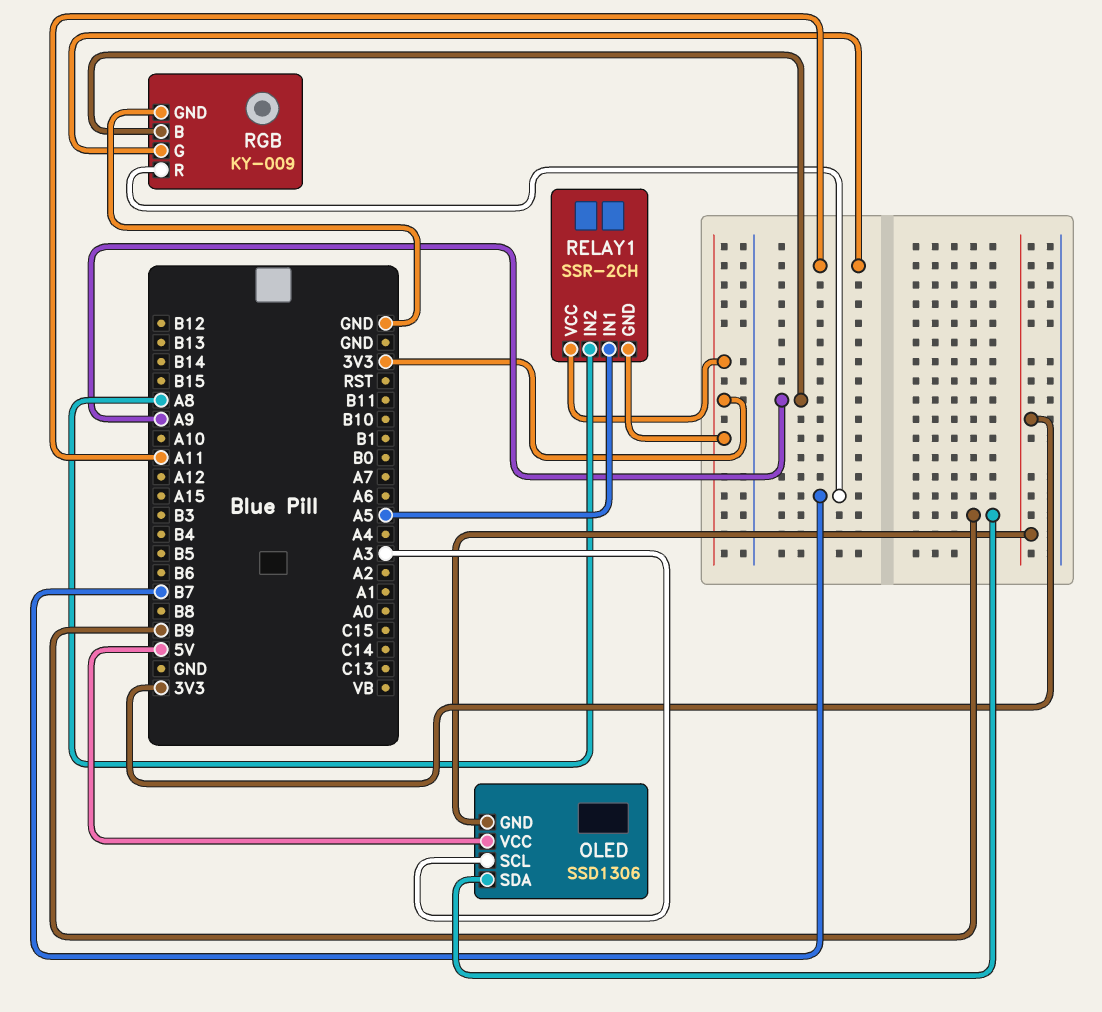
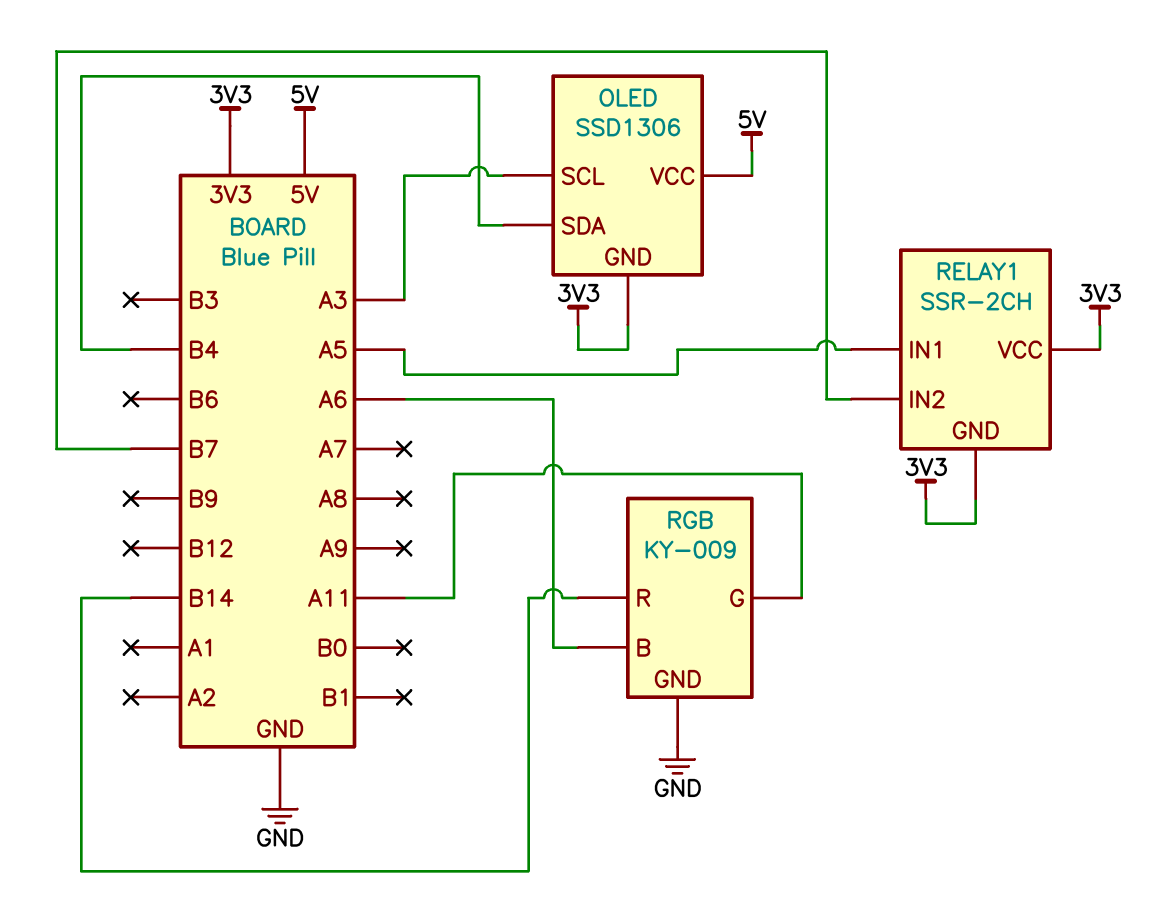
OLED pin SDA: B9 -> B4
RELAY1 pin IN2: A8 -> B7
RGB pin B: A9 -> A6
RGB pin R: B7 -> B14

